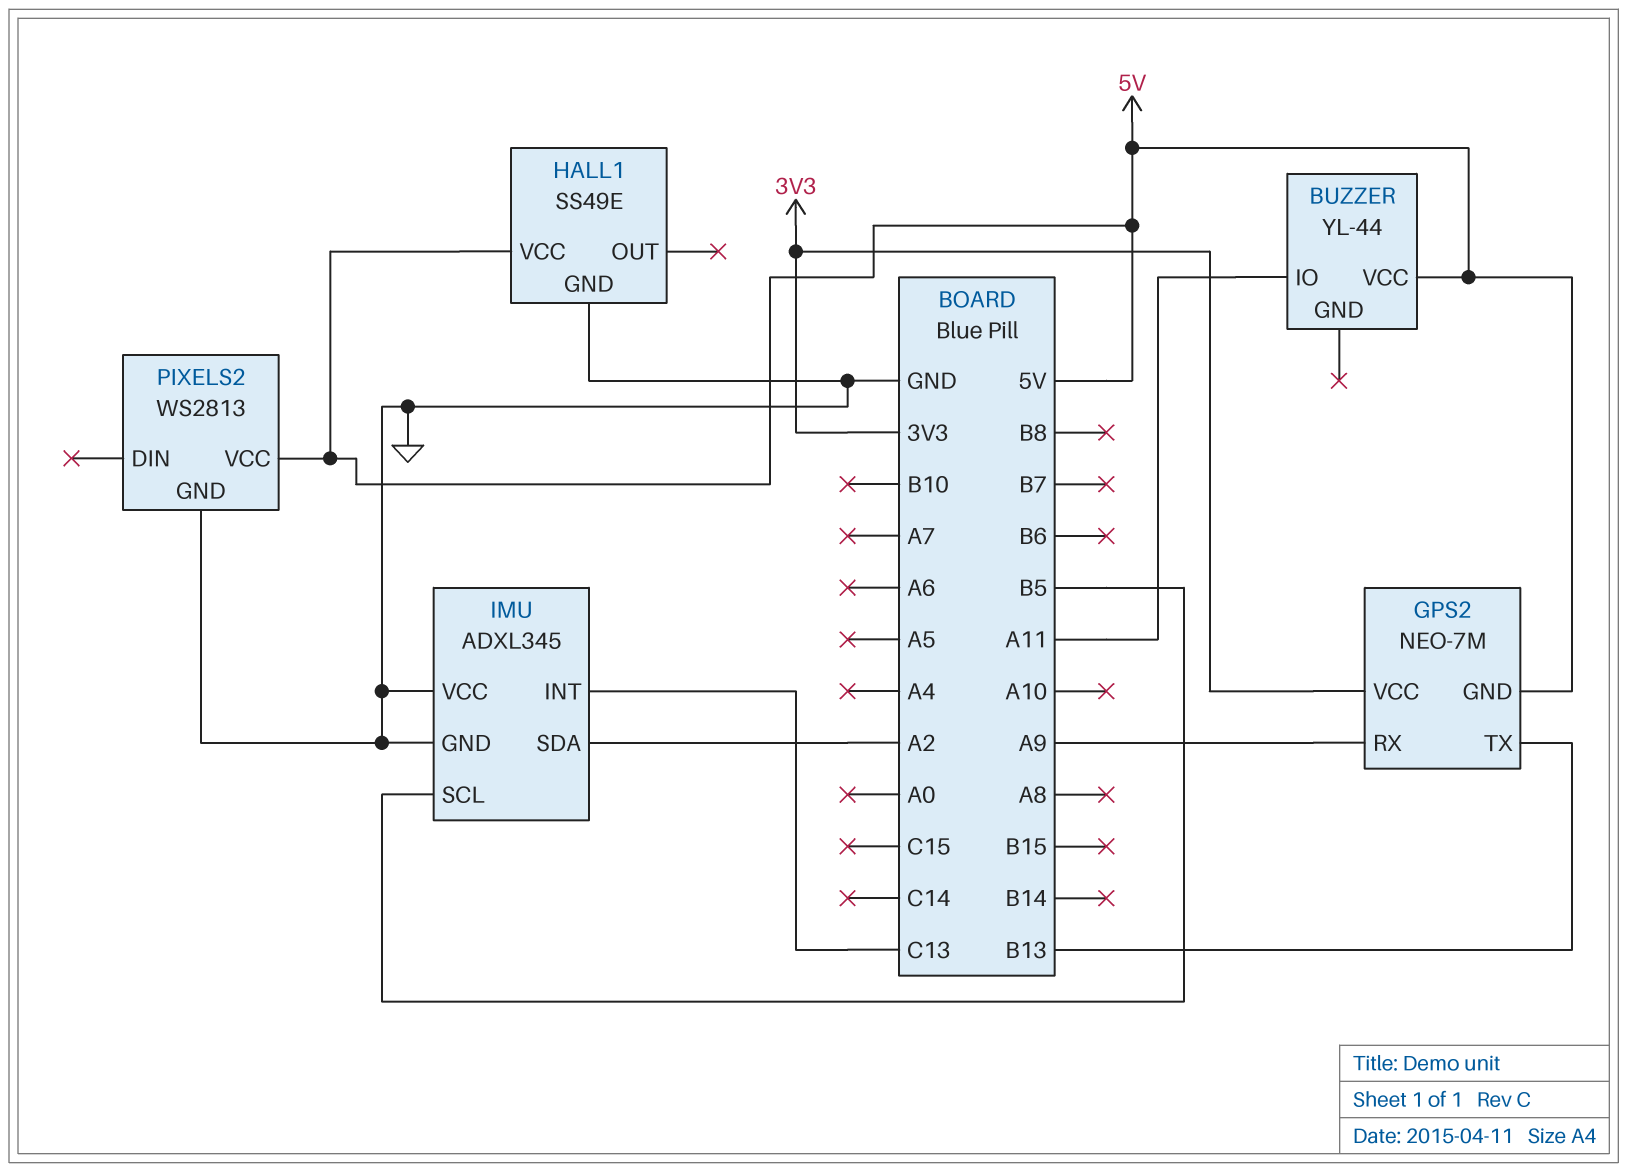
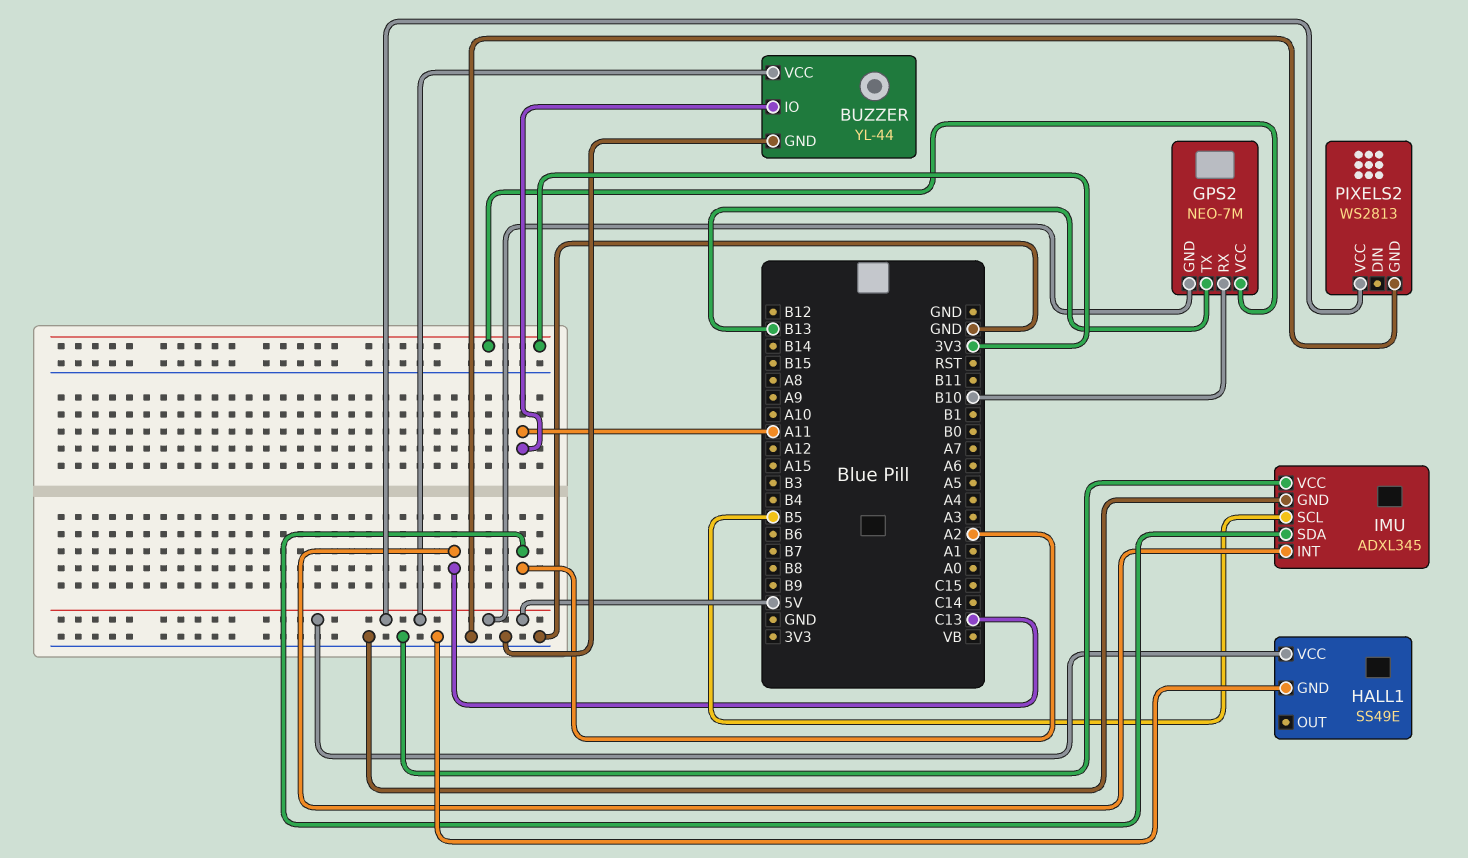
BUZZER pin GND: none -> GND
GPS2 pin RX: A9 -> B10

